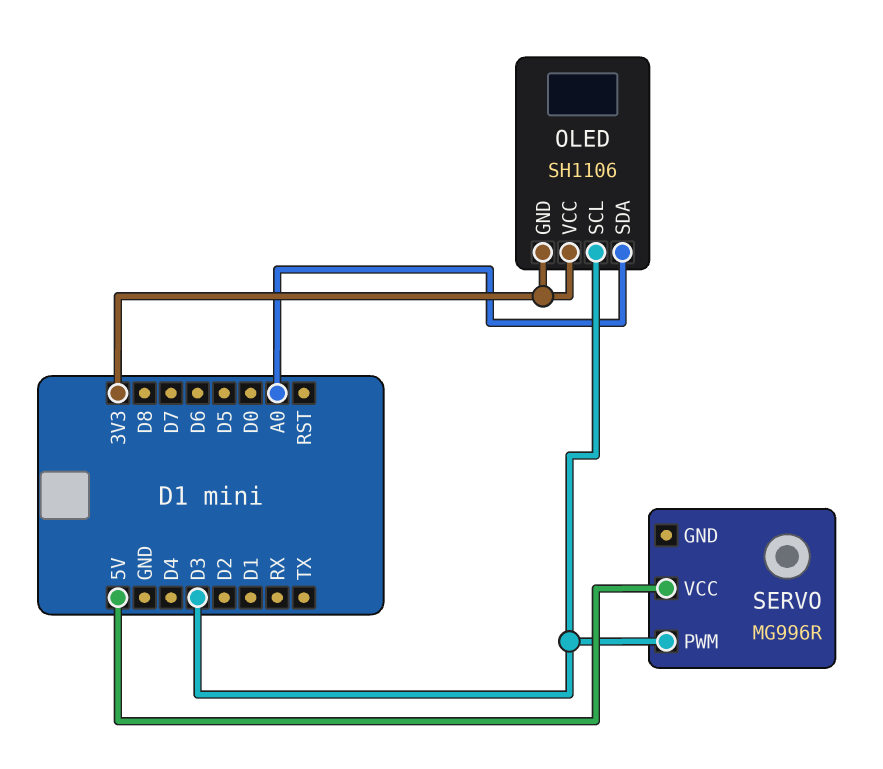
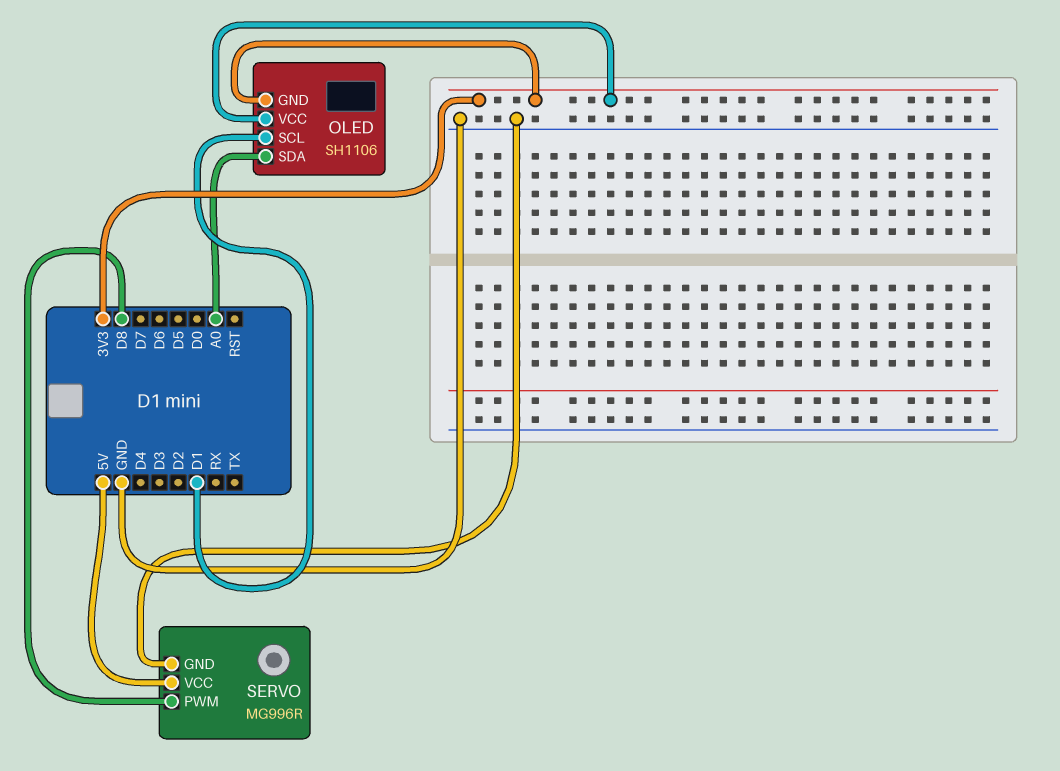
OLED pin SCL: D3 -> D1
SERVO pin GND: none -> GND
SERVO pin PWM: D3 -> D8

